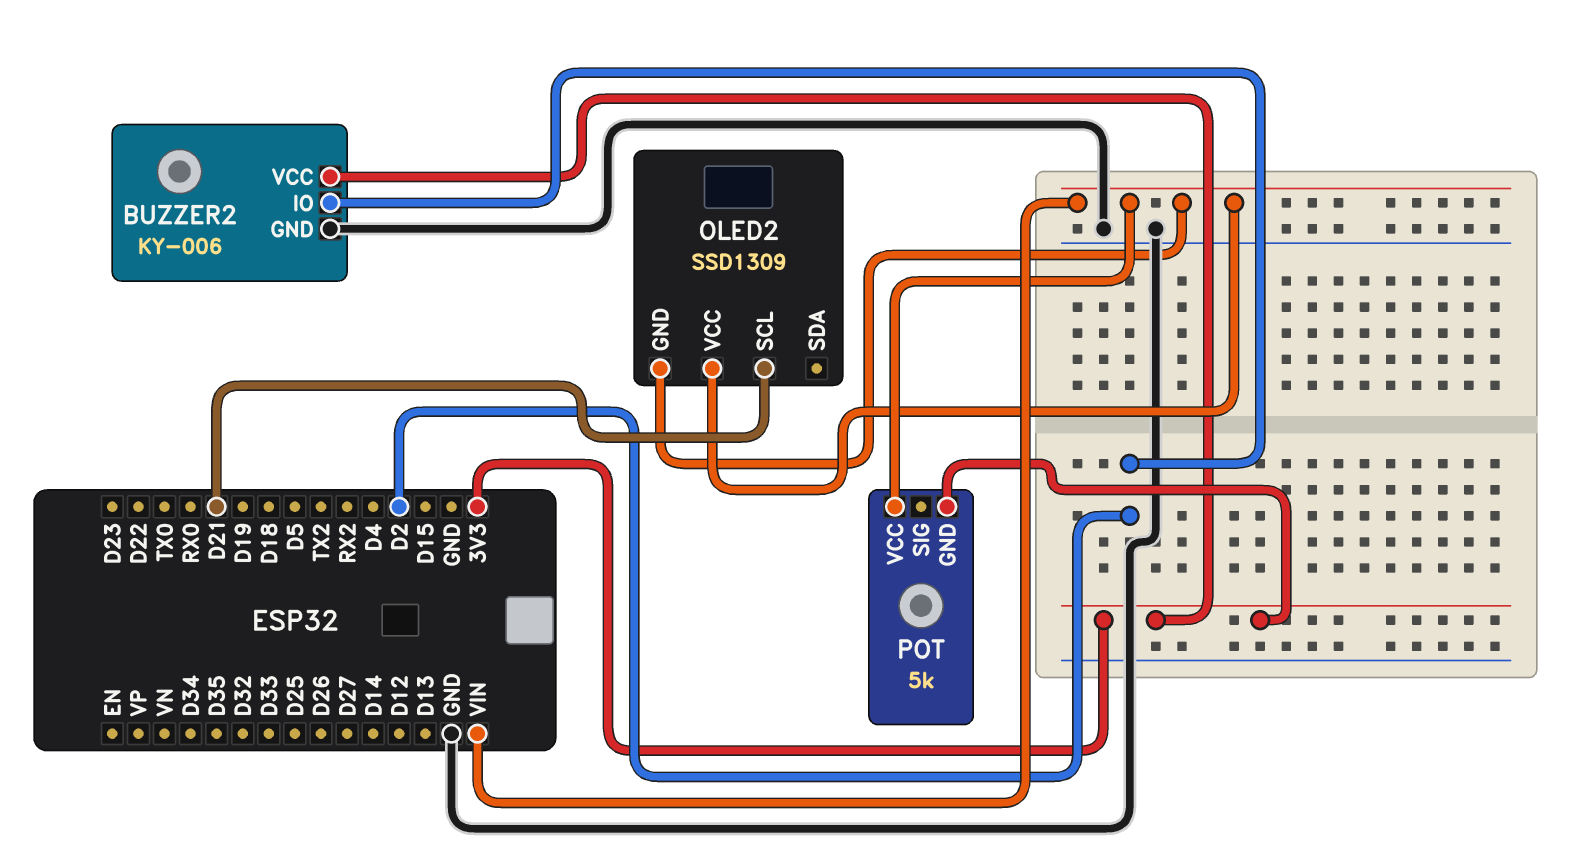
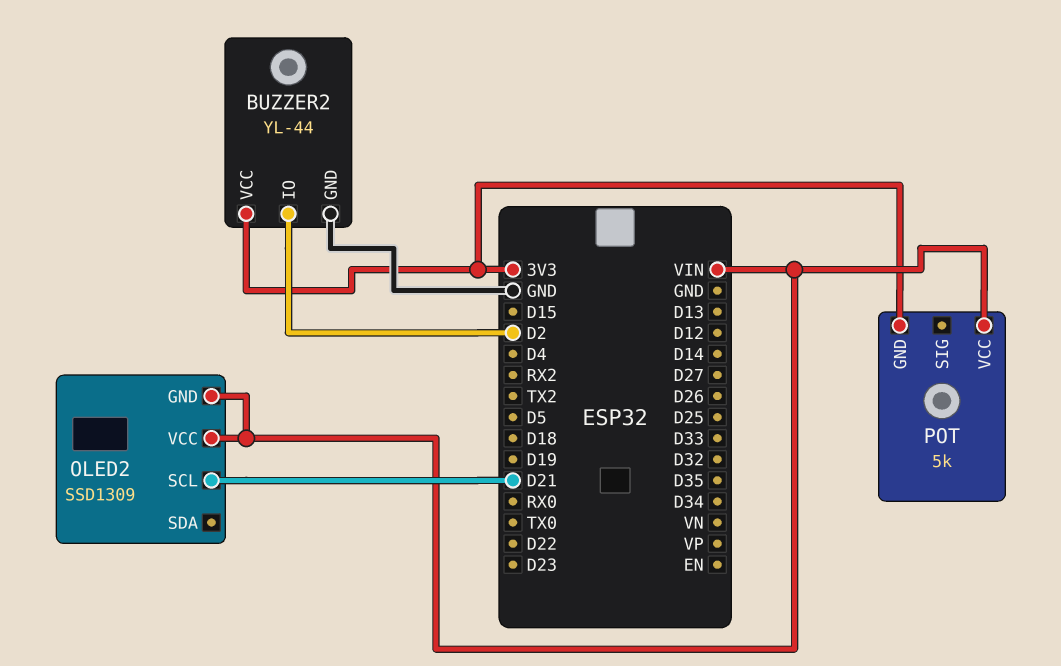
BUZZER2: KY-006 -> YL-44

